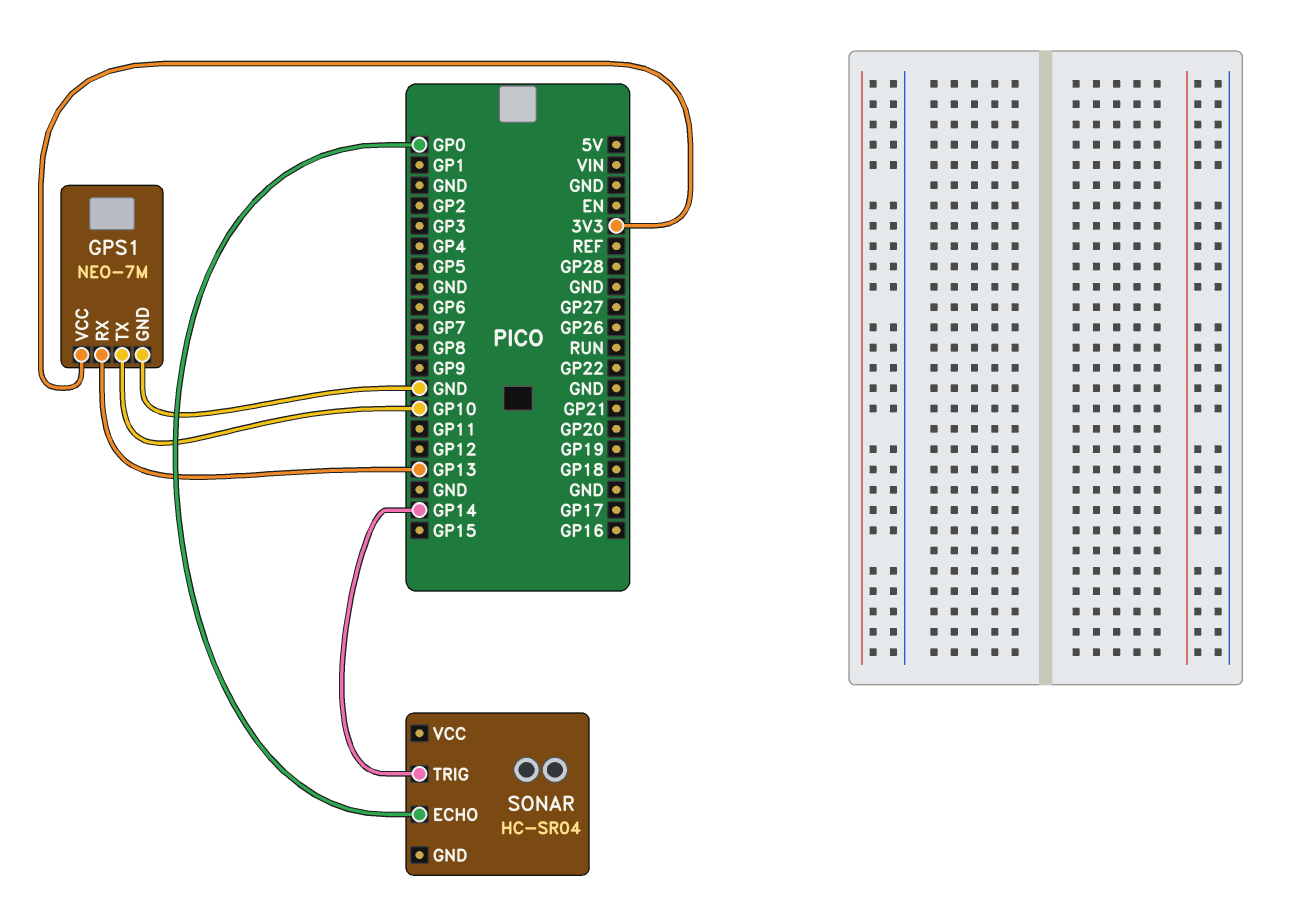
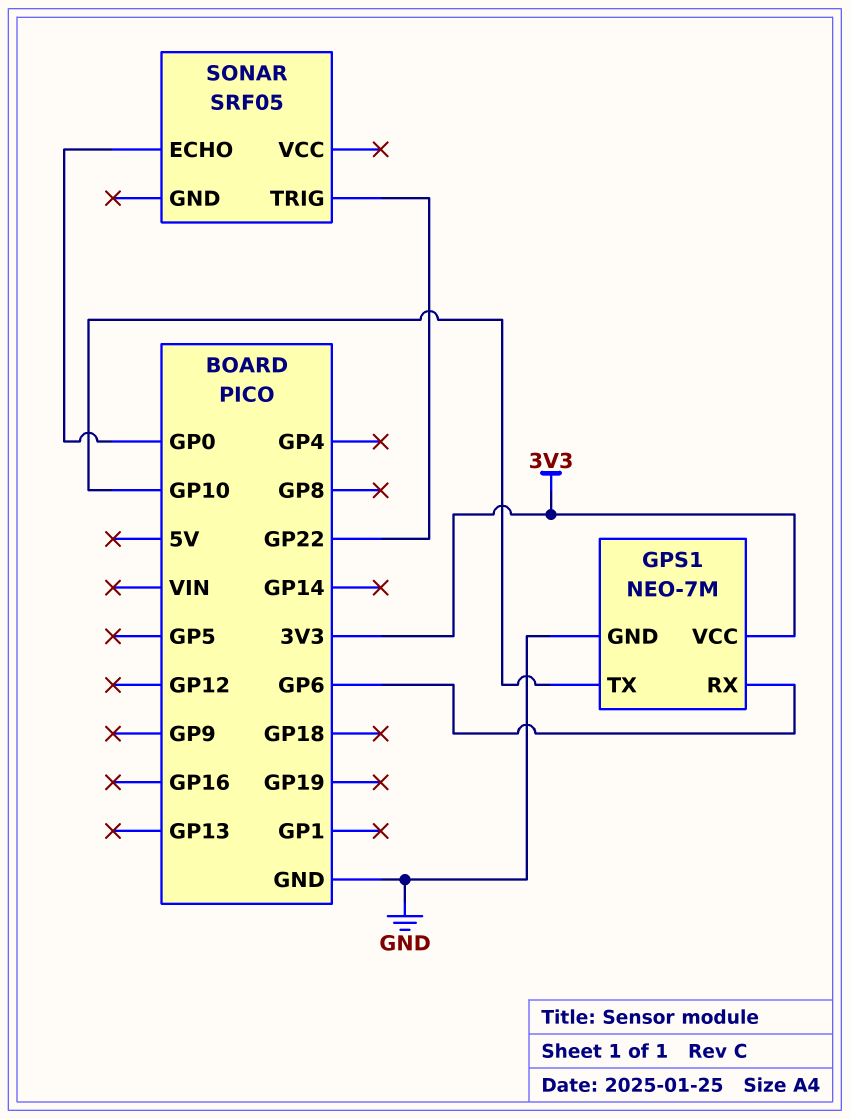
GPS1 pin RX: GP13 -> GP6
SONAR: HC-SR04 -> SRF05
SONAR pin TRIG: GP14 -> GP22

